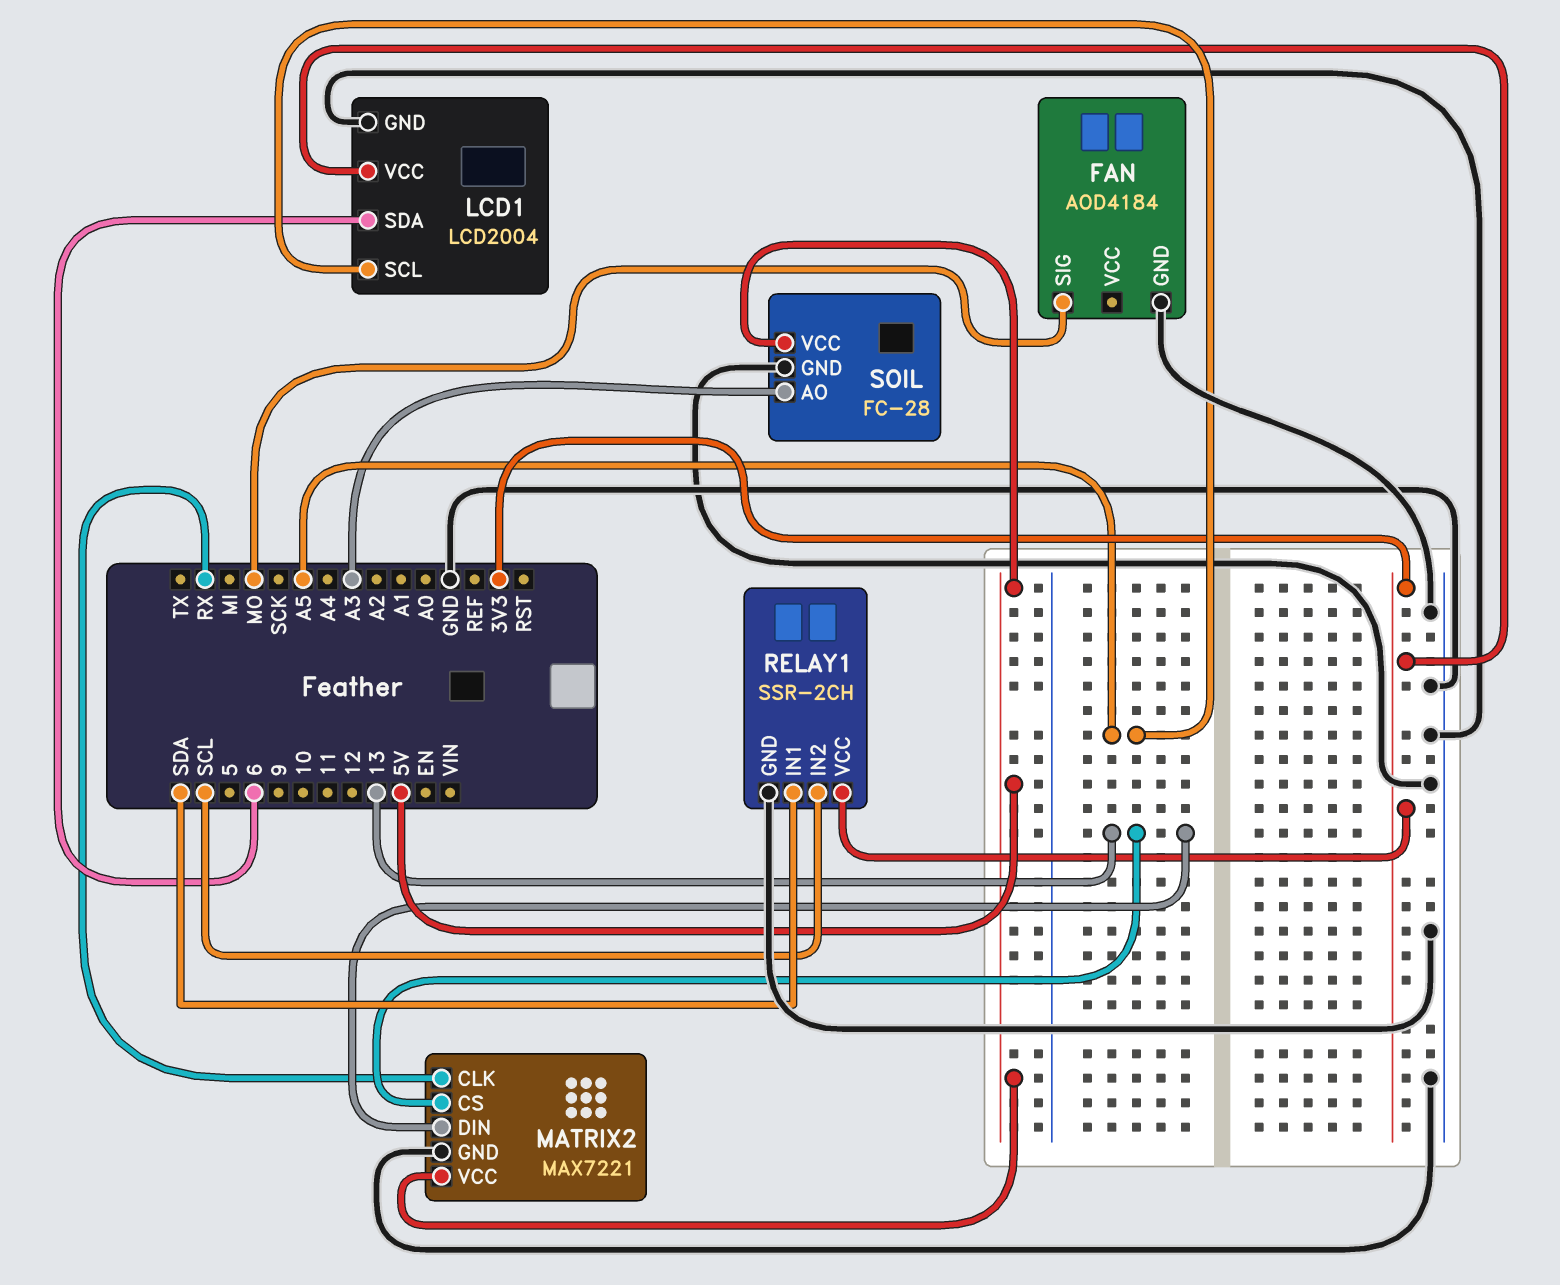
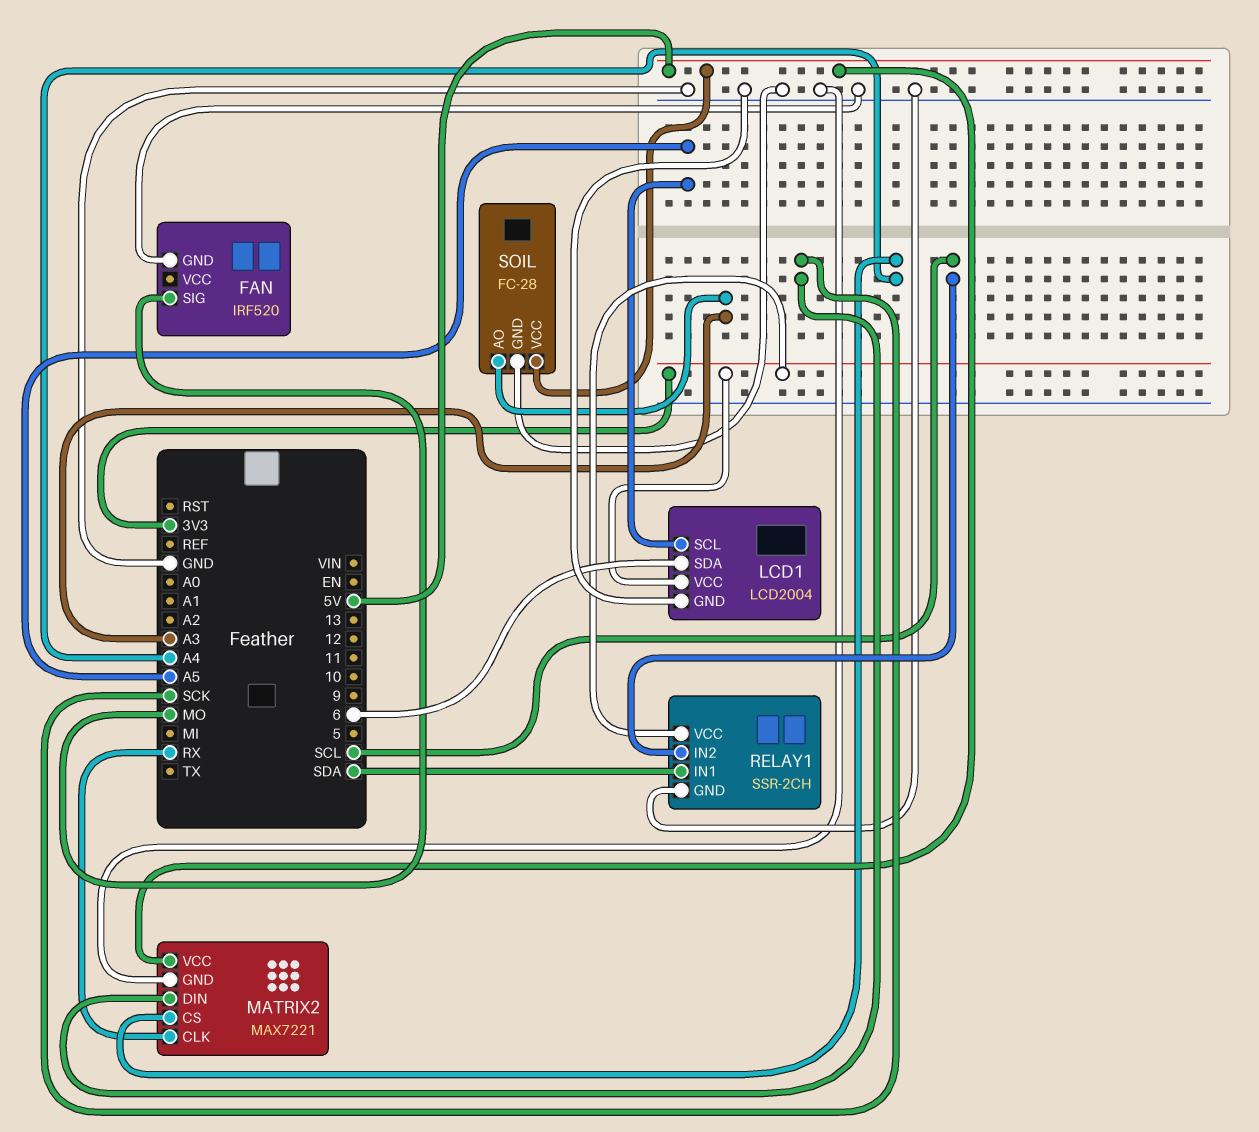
FAN: AOD4184 -> IRF520
MATRIX2 pin CS: 13 -> A4
MATRIX2 pin DIN: 13 -> SCK

